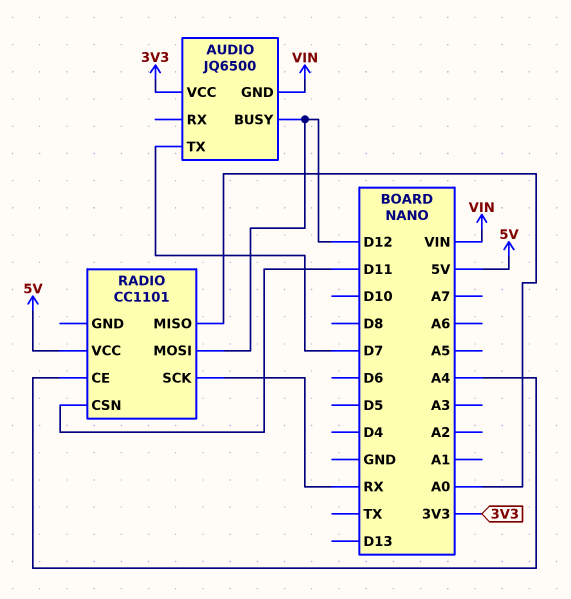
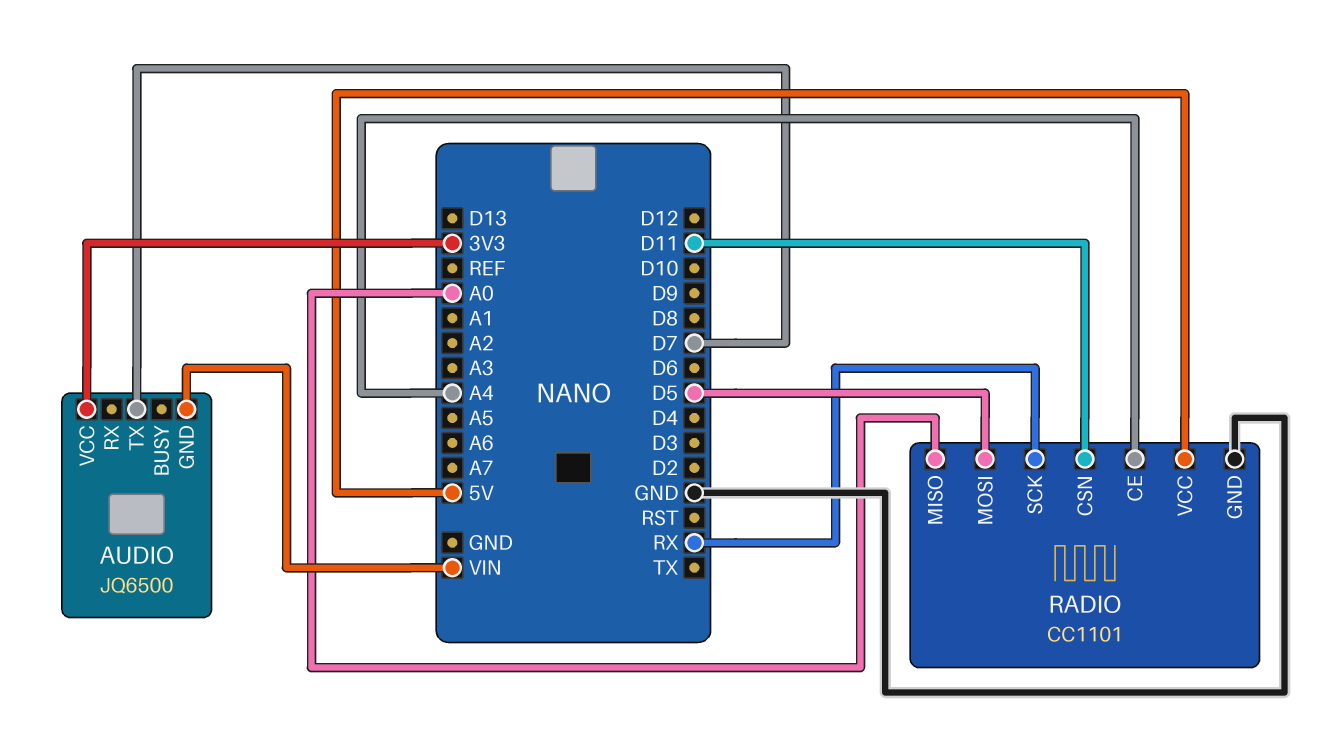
AUDIO pin BUSY: D12 -> none
RADIO pin GND: none -> GND
RADIO pin MOSI: D12 -> D5

